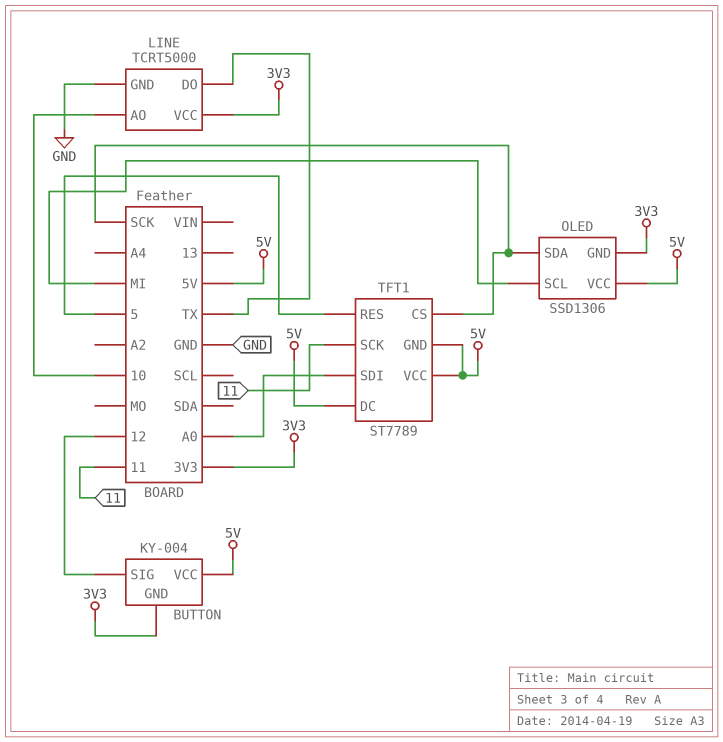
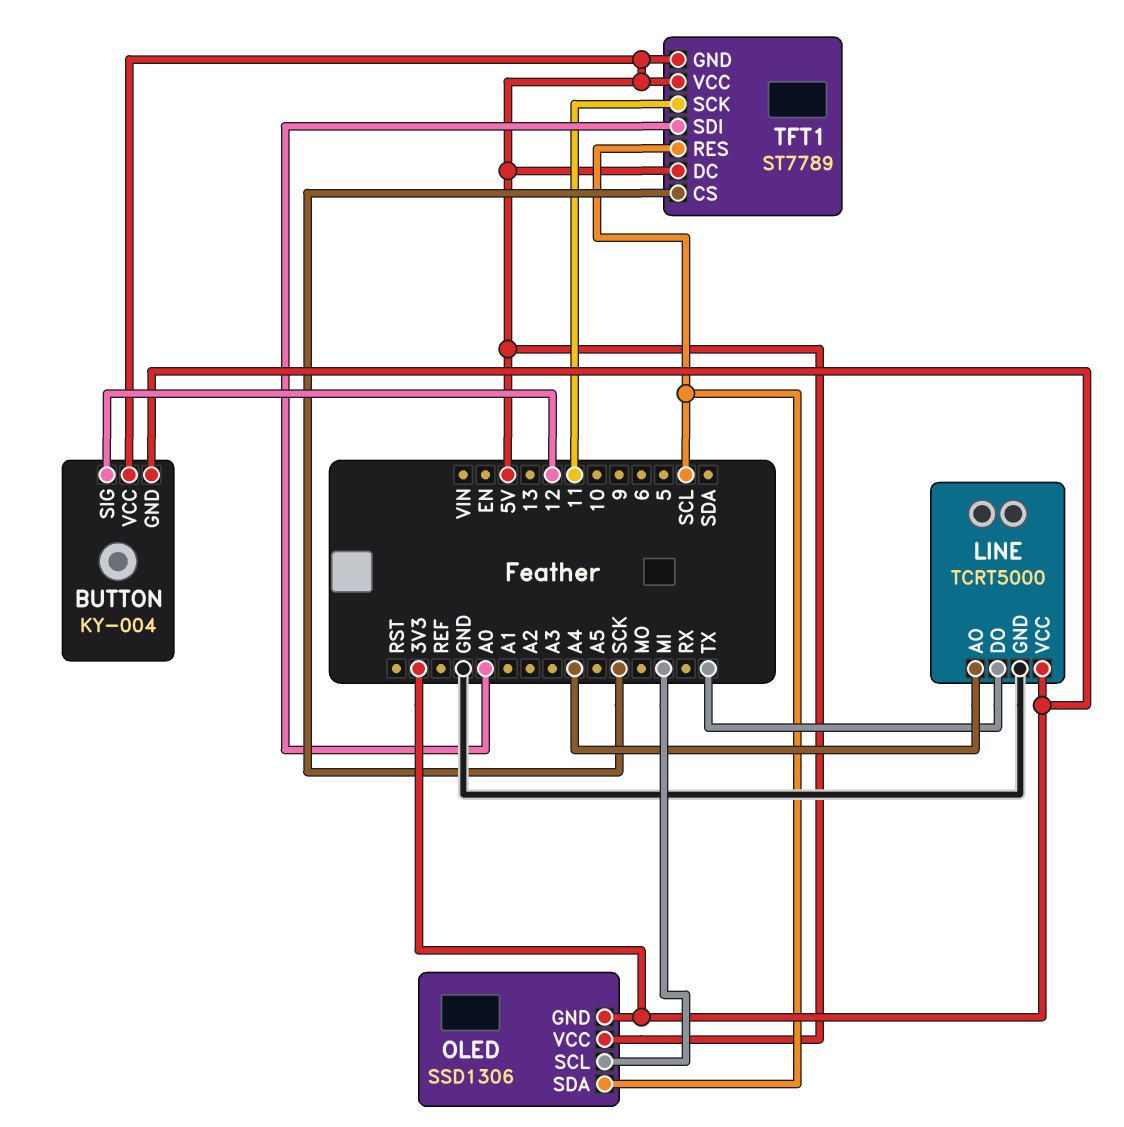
LINE pin AO: 10 -> A4
OLED pin SDA: SCK -> SCL
TFT1 pin RES: 5 -> SCL

